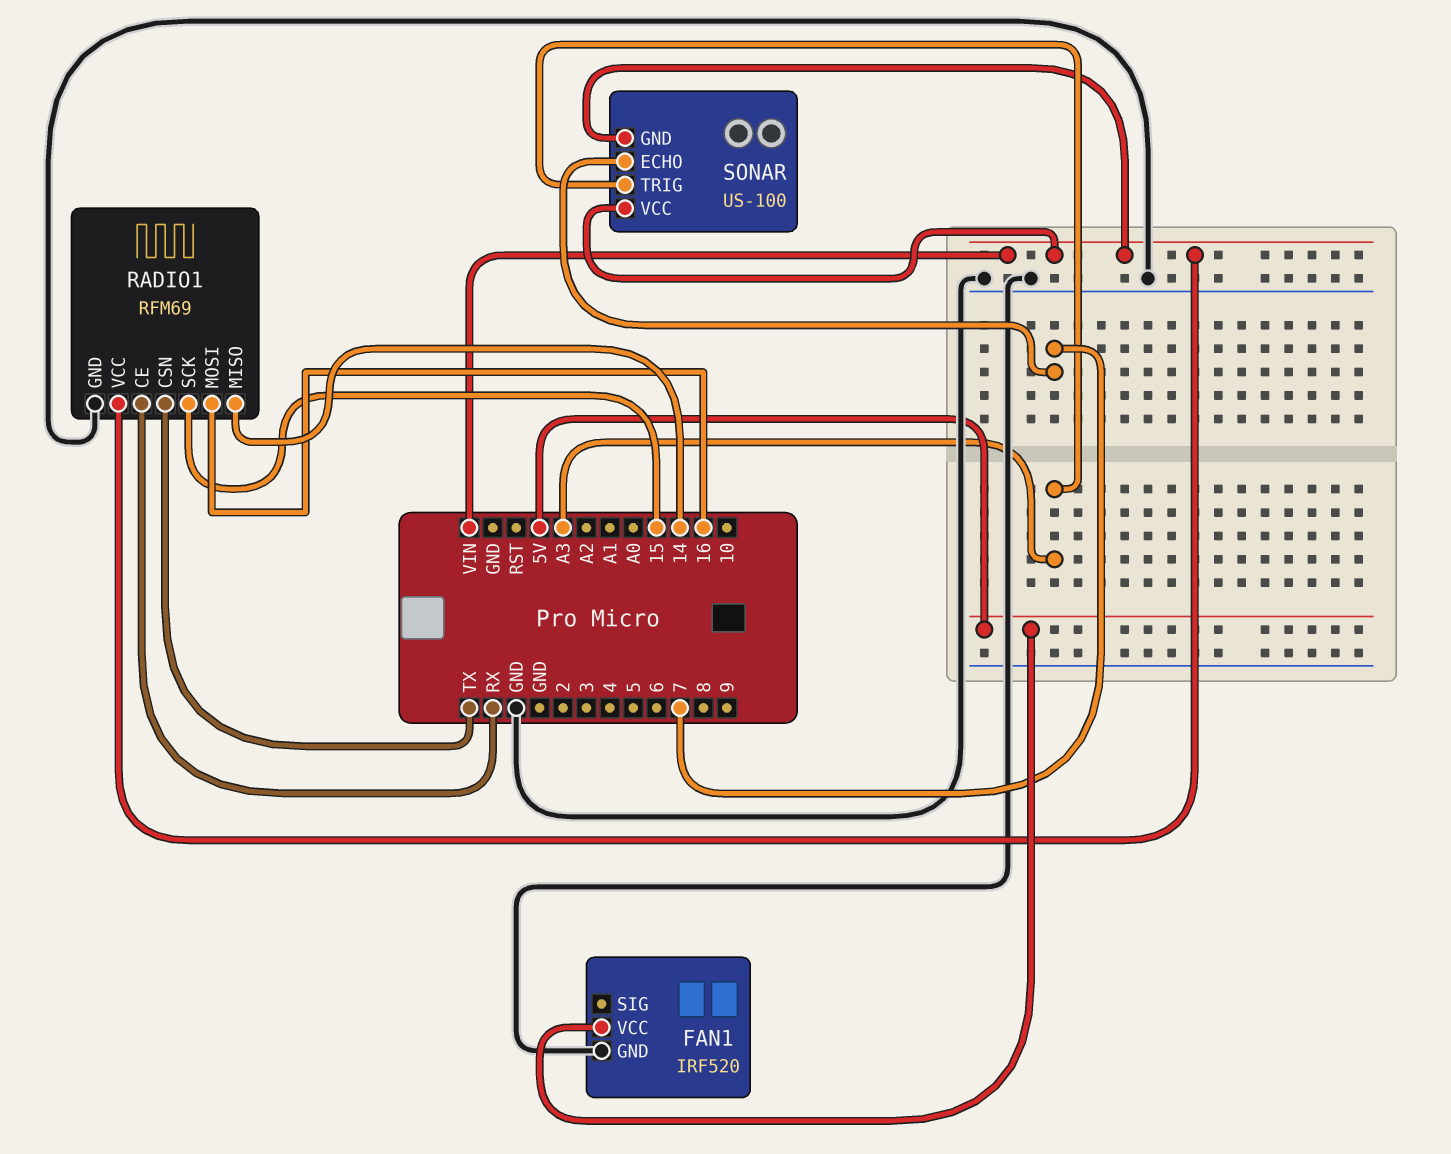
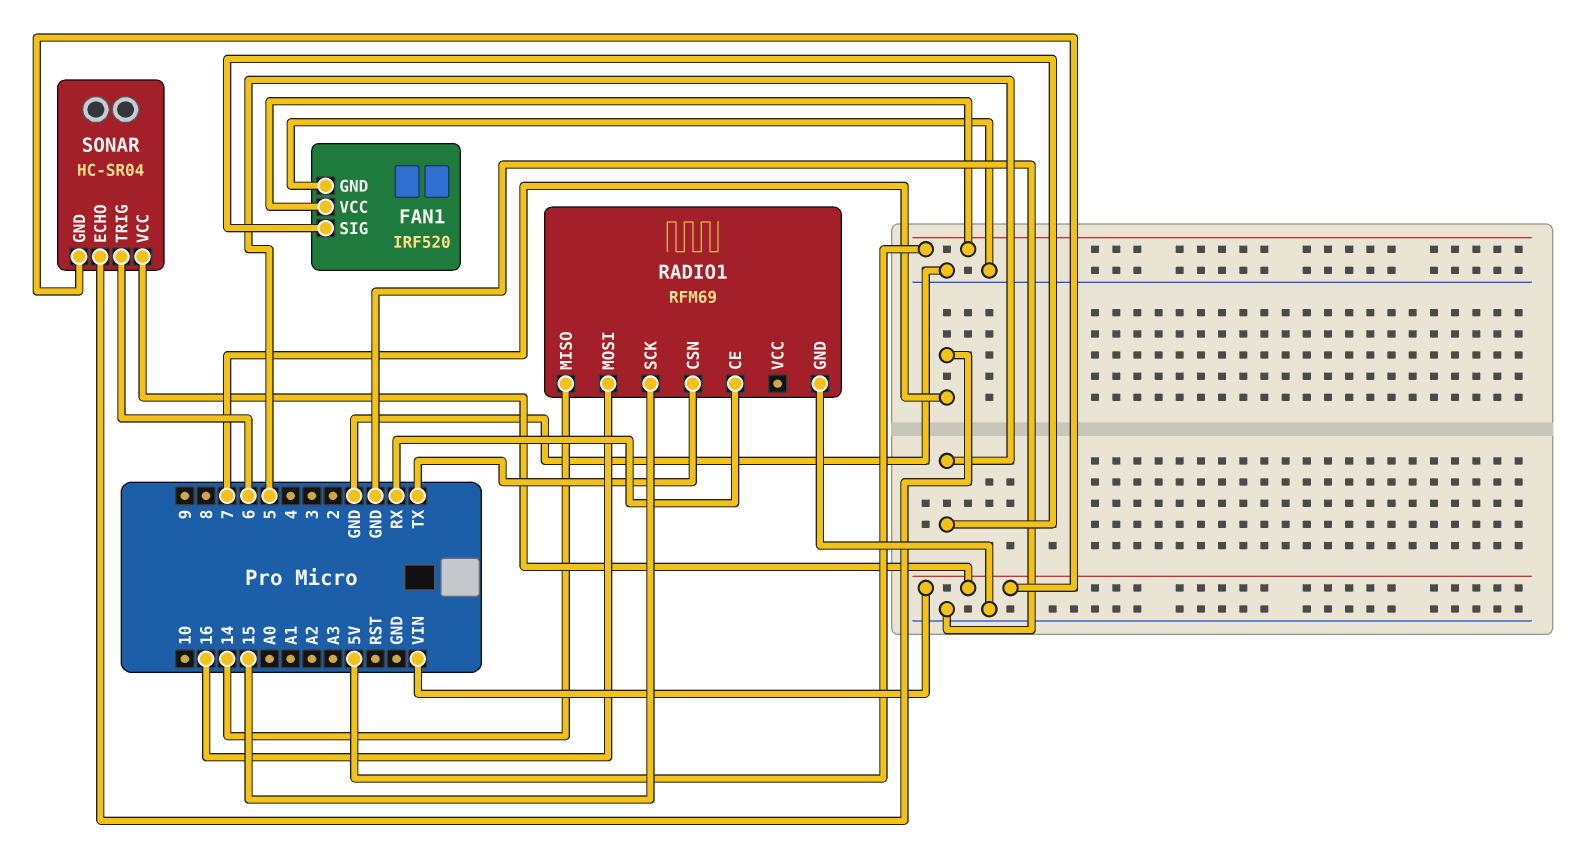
FAN1 pin SIG: none -> 5
RADIO1 pin VCC: VIN -> none
SONAR: US-100 -> HC-SR04
SONAR pin TRIG: A3 -> 6

